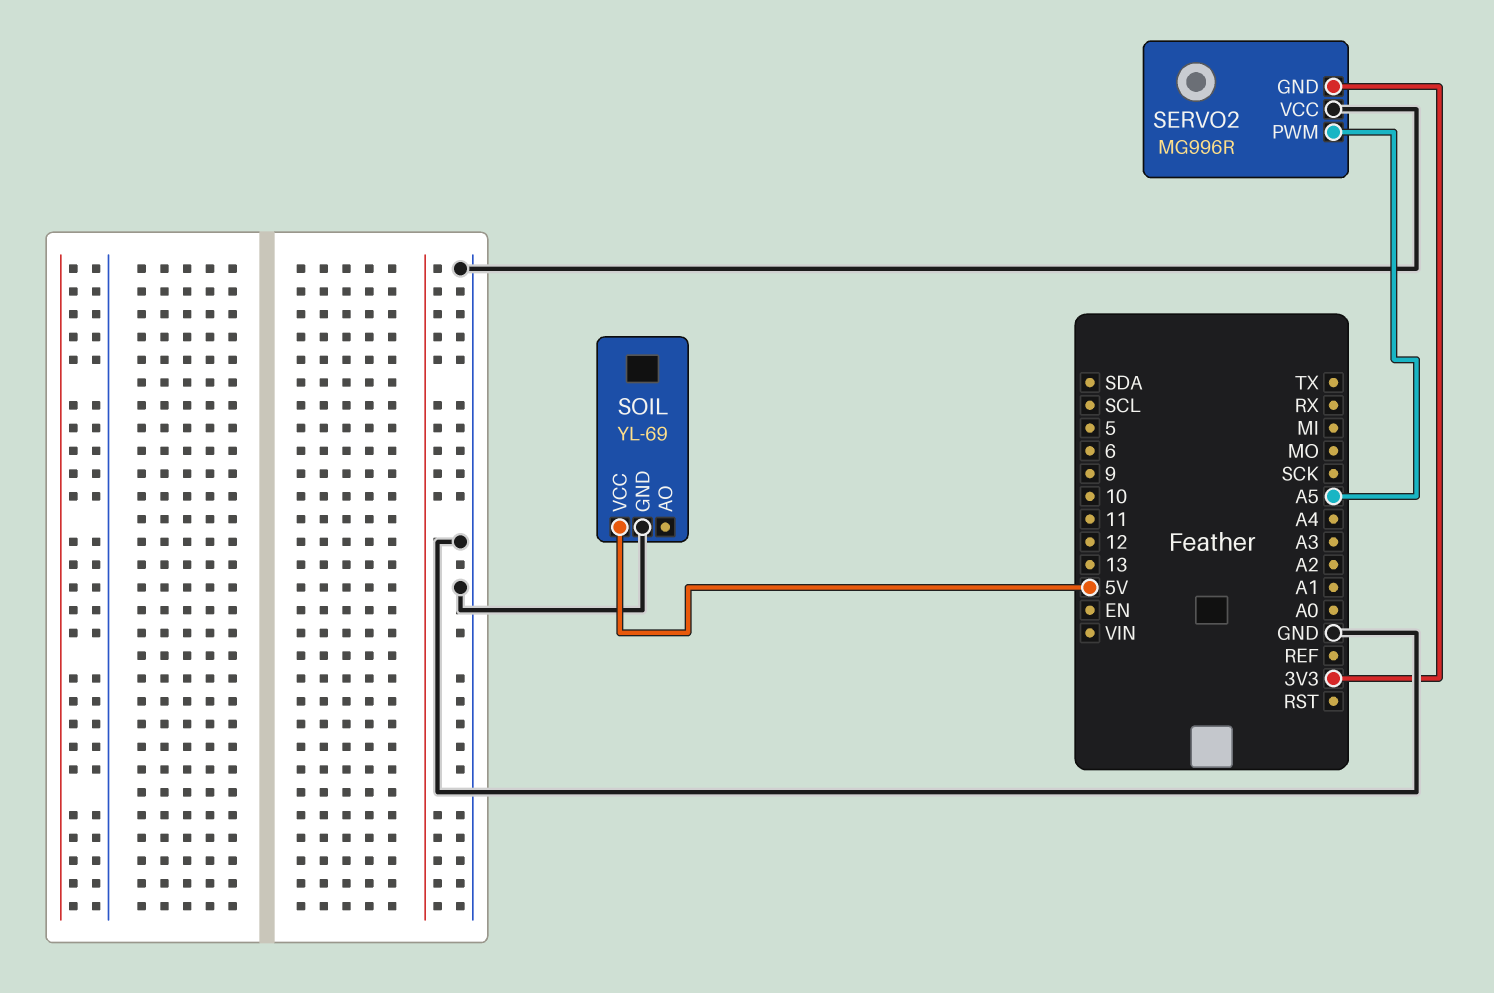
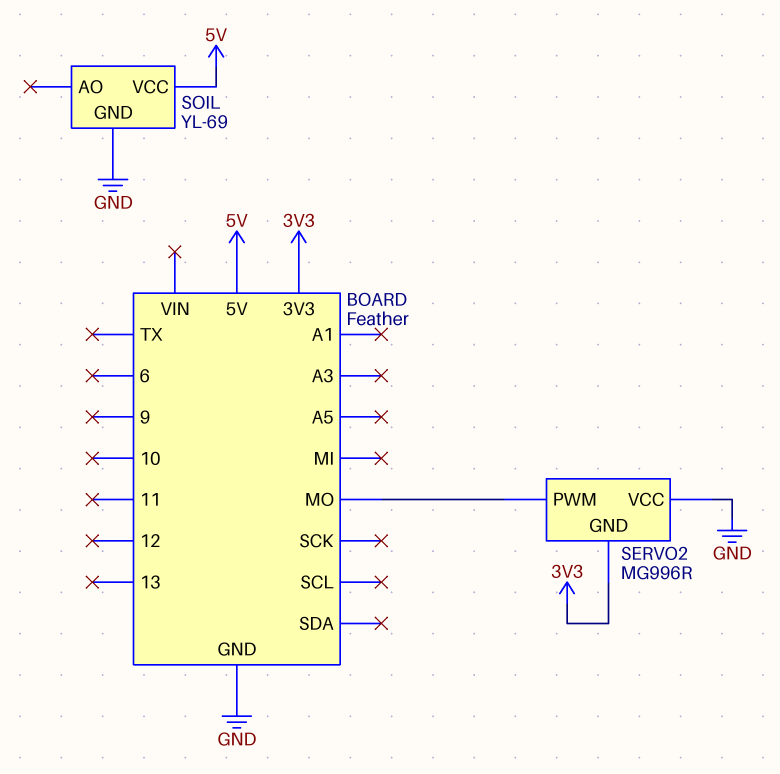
SERVO2 pin PWM: A5 -> MO

